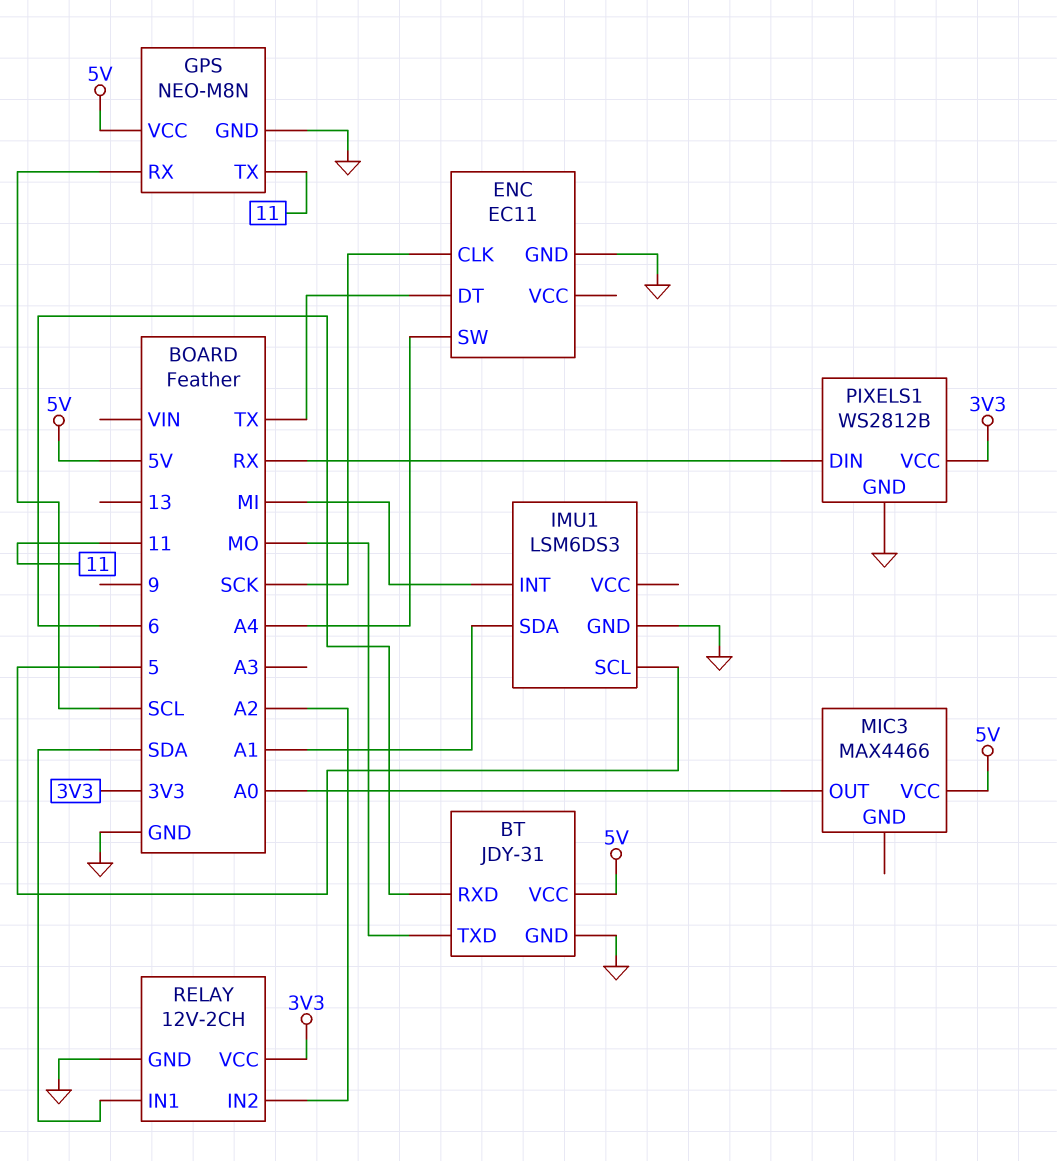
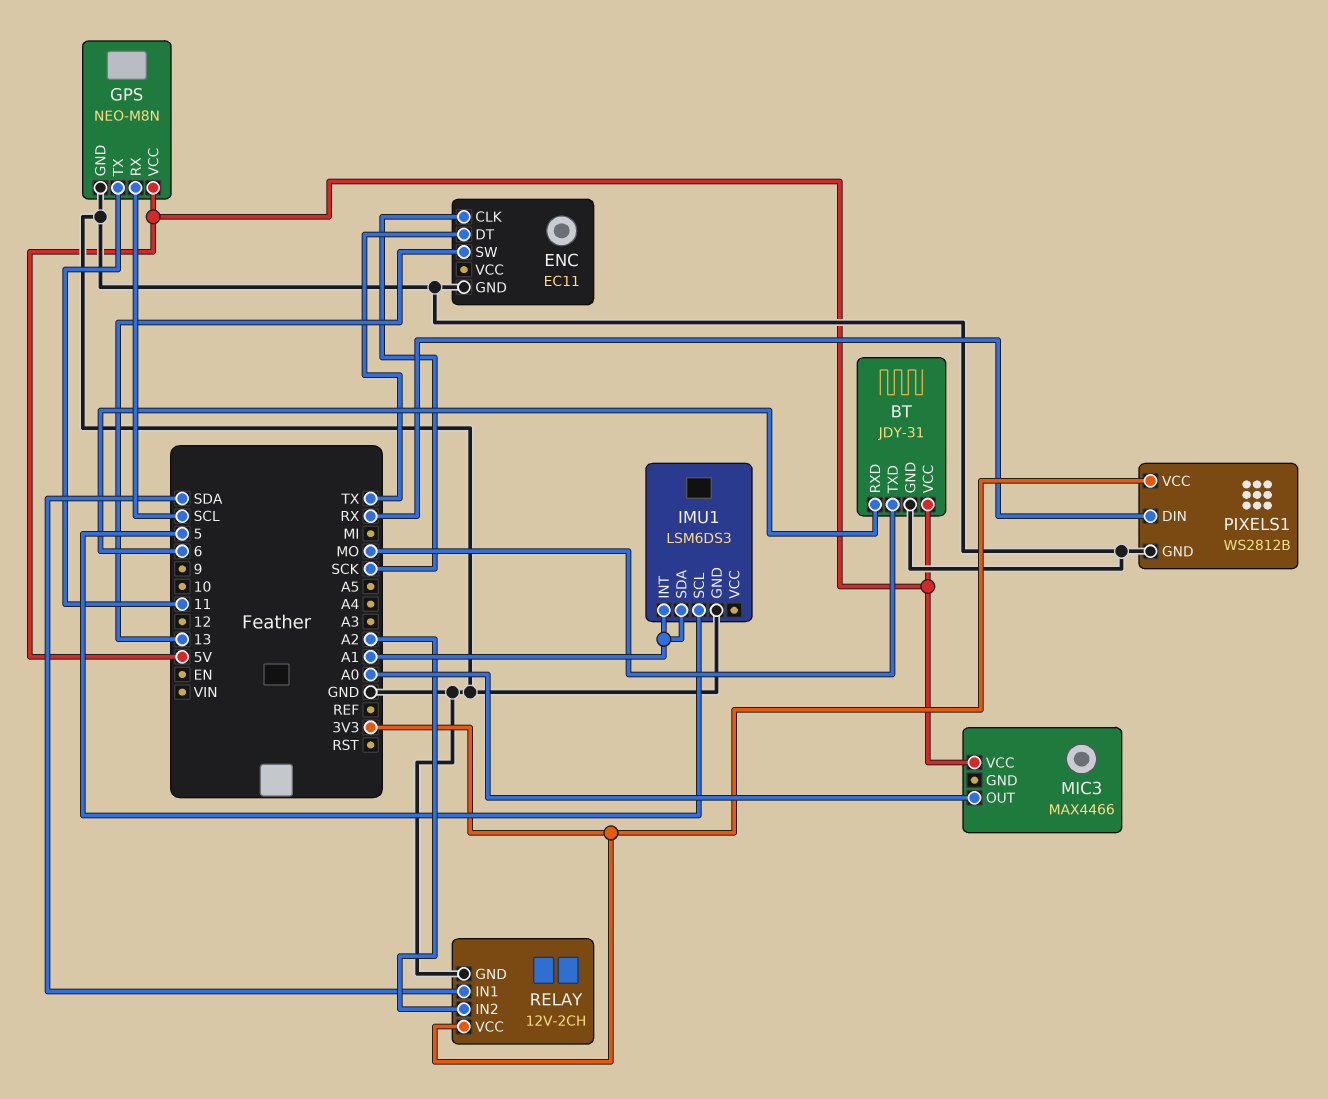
ENC pin SW: A4 -> 13
IMU1 pin INT: MI -> A1

